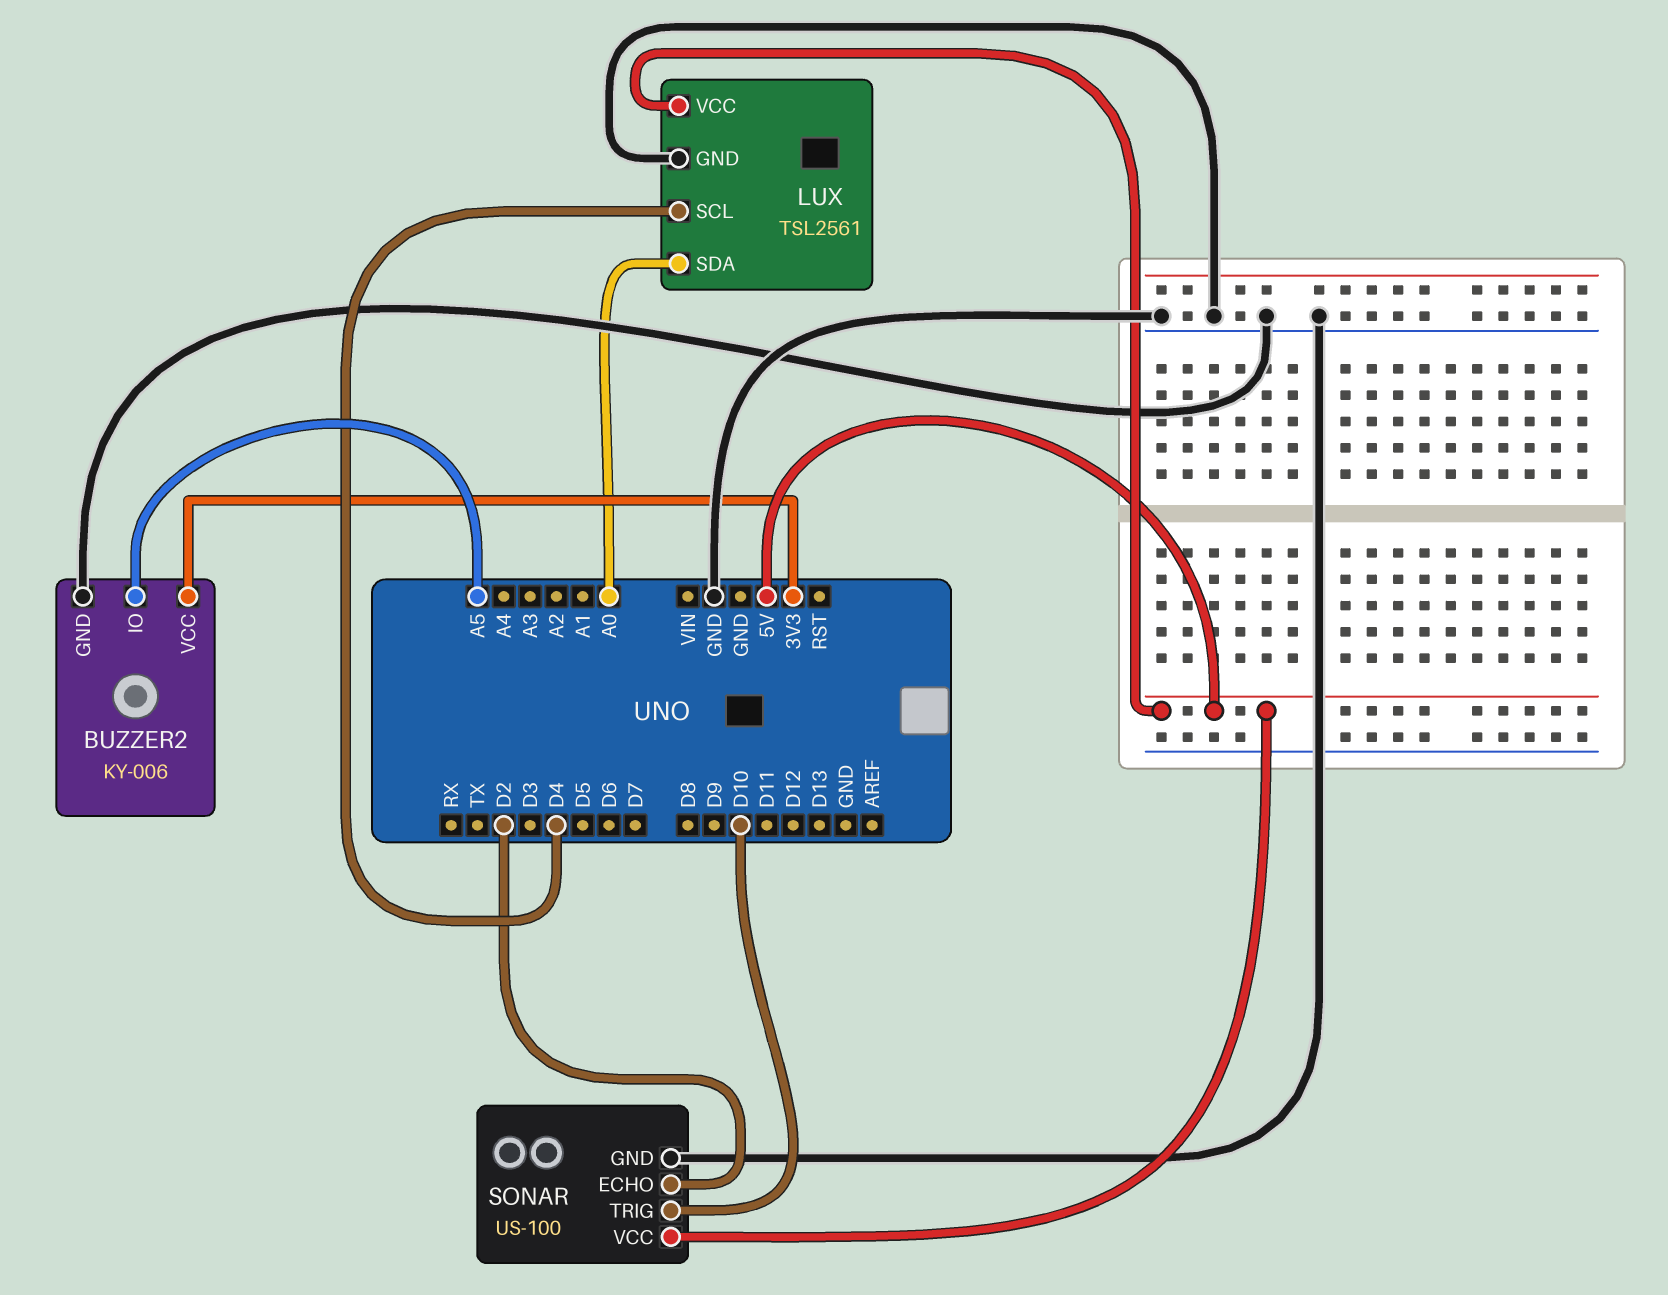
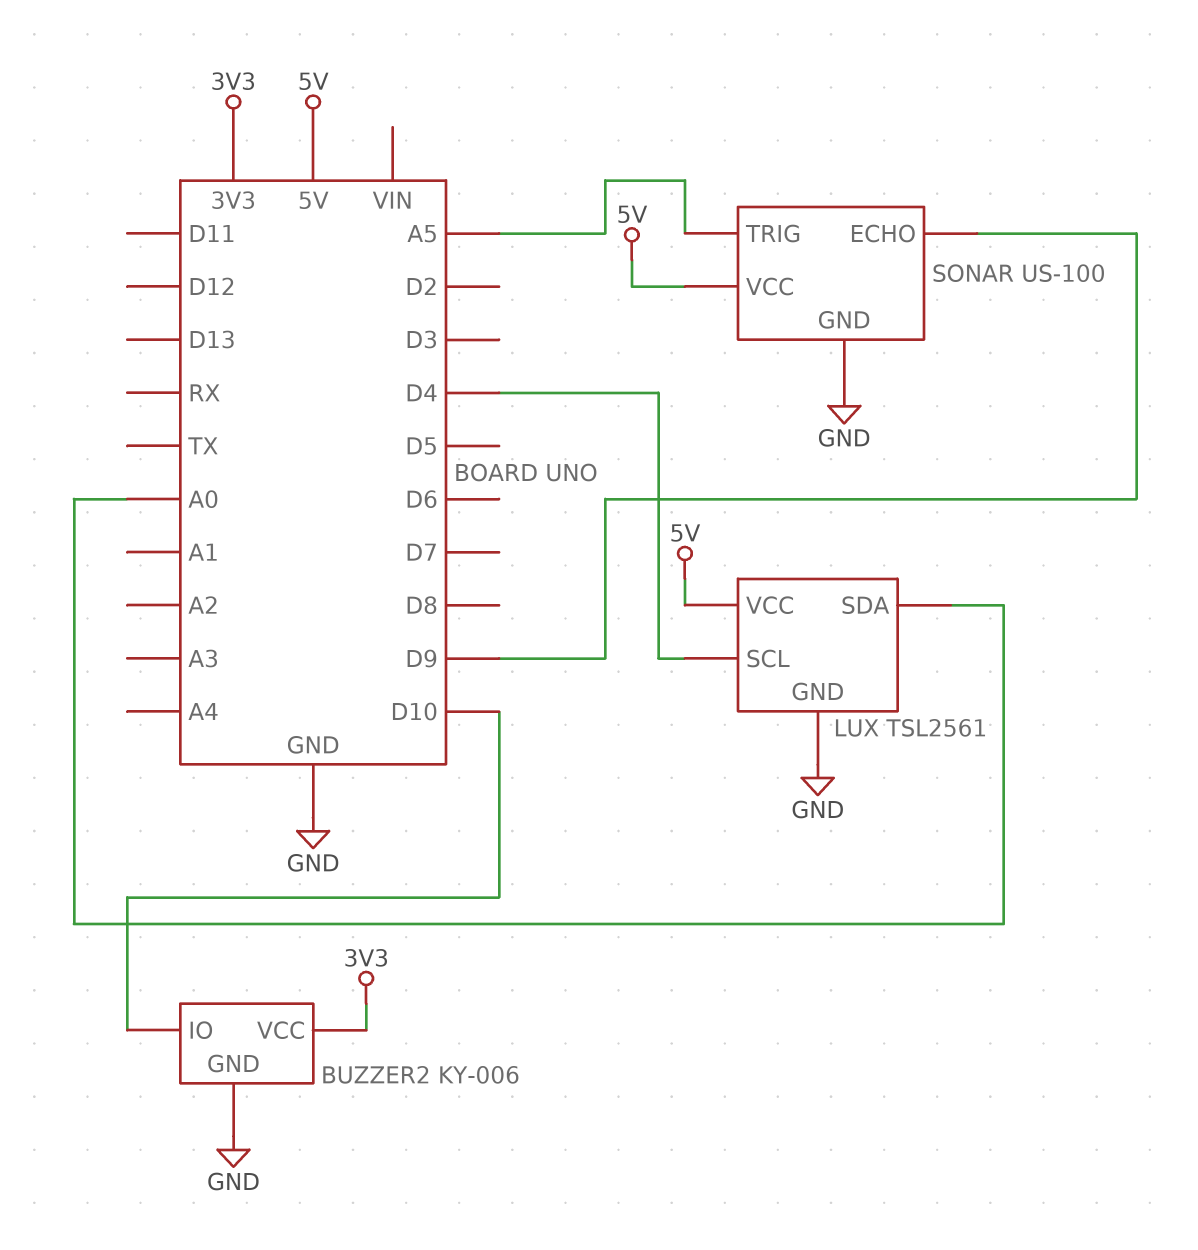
BUZZER2 pin IO: A5 -> D10
SONAR pin ECHO: D2 -> D9
SONAR pin TRIG: D10 -> A5

